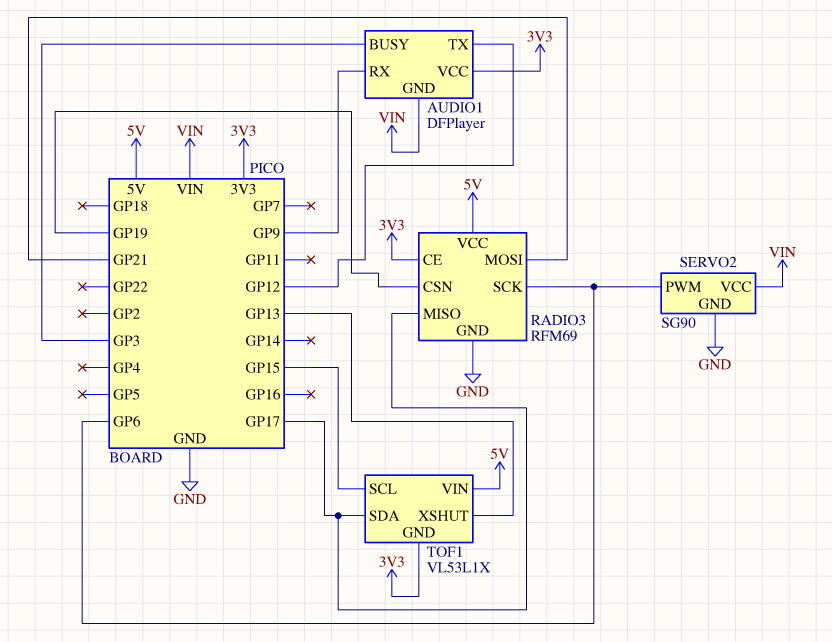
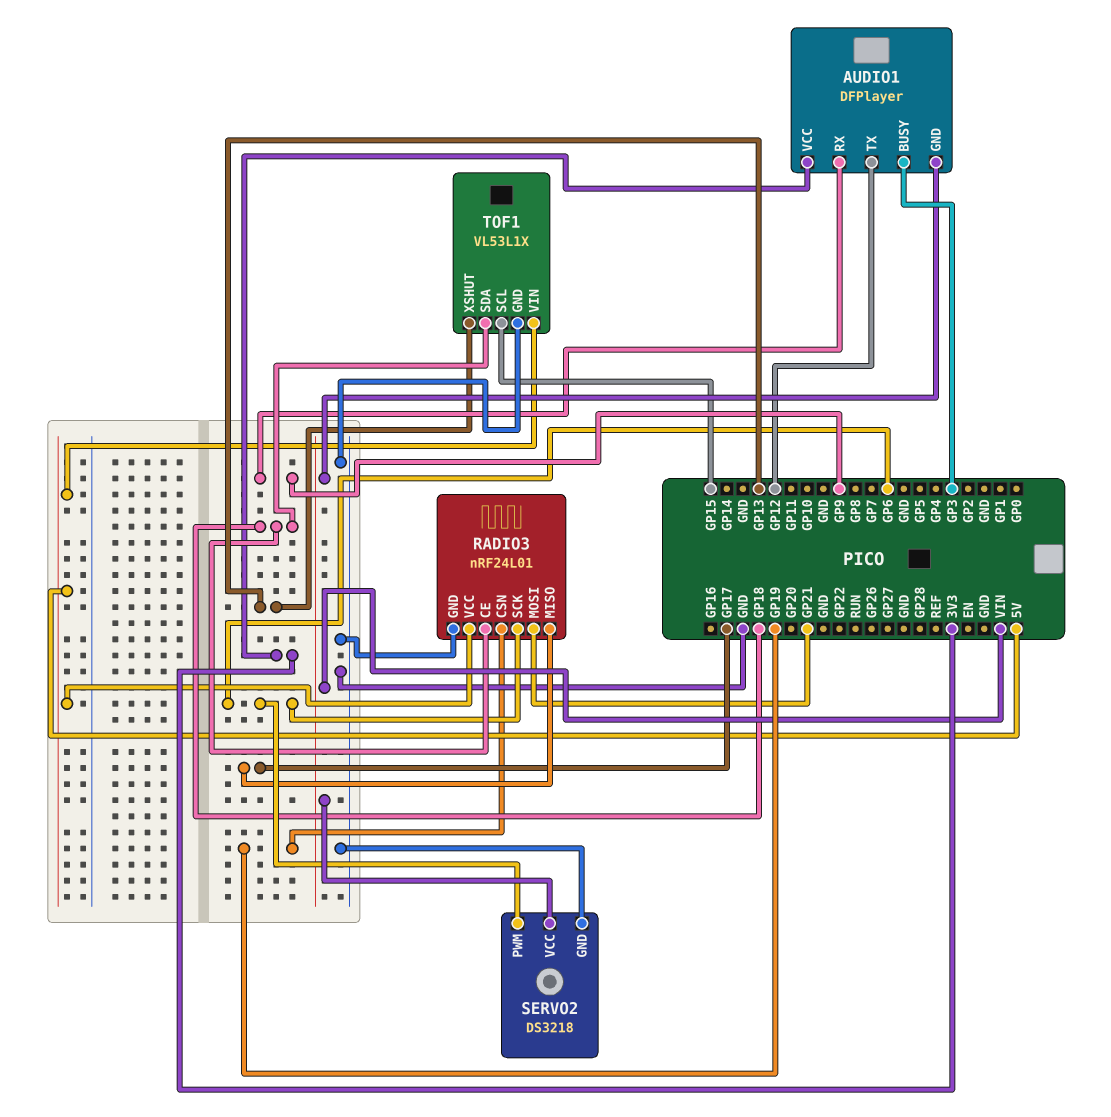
RADIO3: RFM69 -> nRF24L01
RADIO3 pin CE: 3V3 -> GP18
SERVO2: SG90 -> DS3218
TOF1 pin GND: 3V3 -> GND
TOF1 pin SDA: GP17 -> GP18

